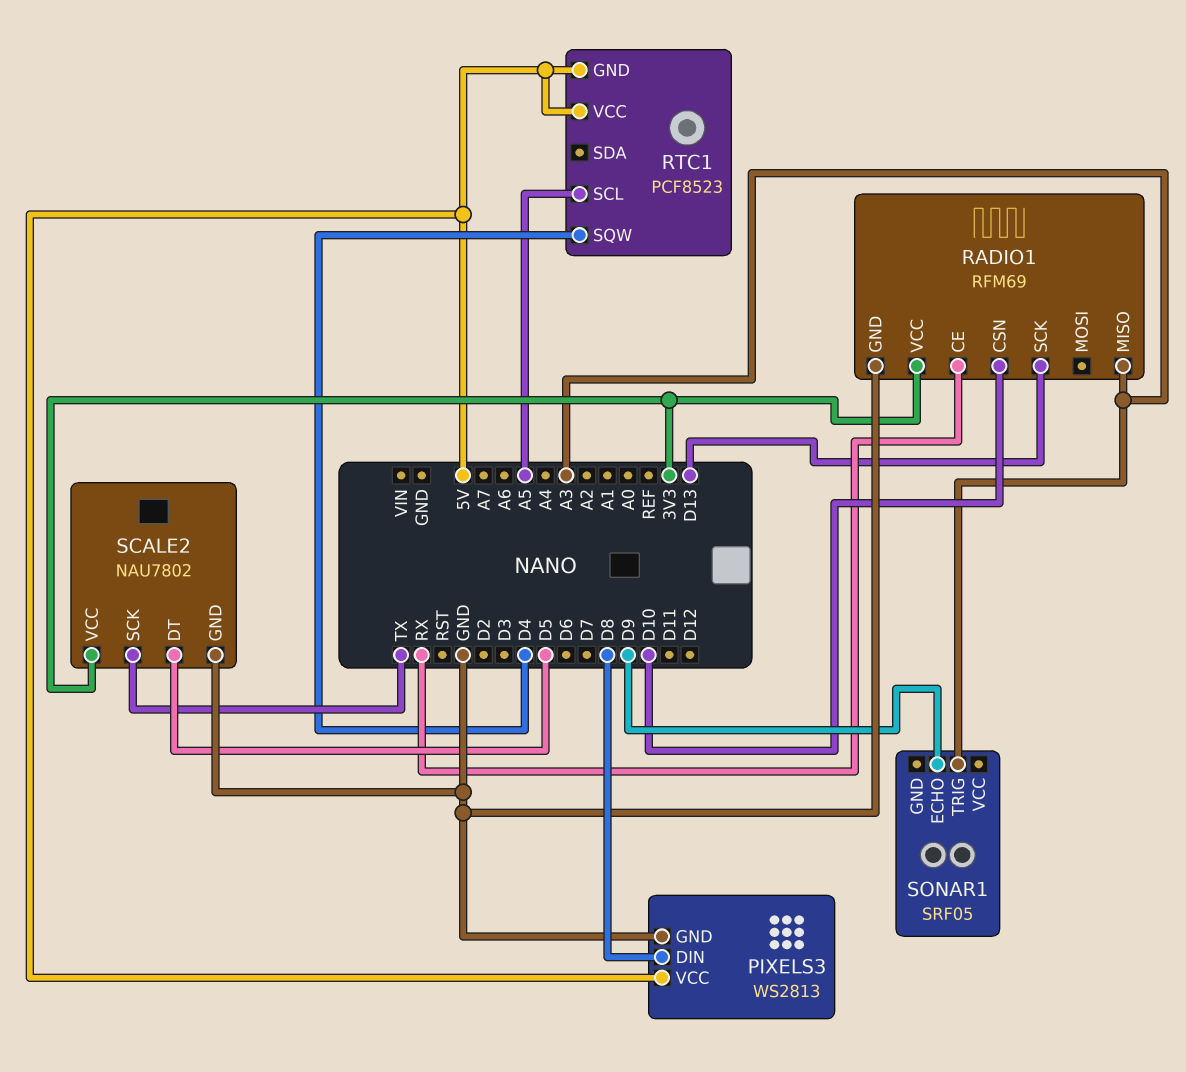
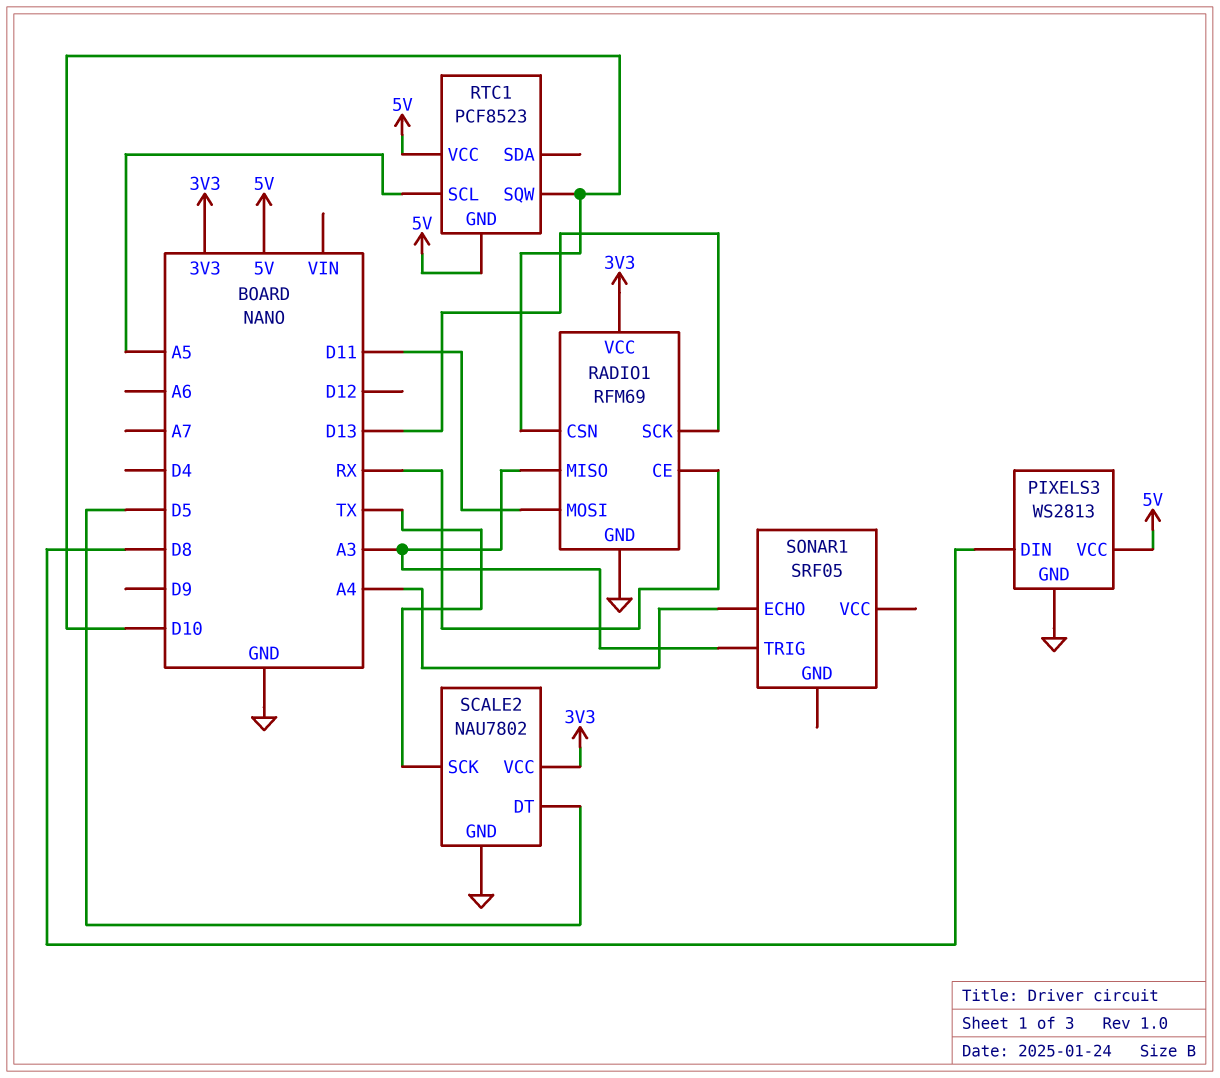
RADIO1 pin MOSI: none -> D11
RTC1 pin SQW: D4 -> D10
SONAR1 pin ECHO: D9 -> A4

